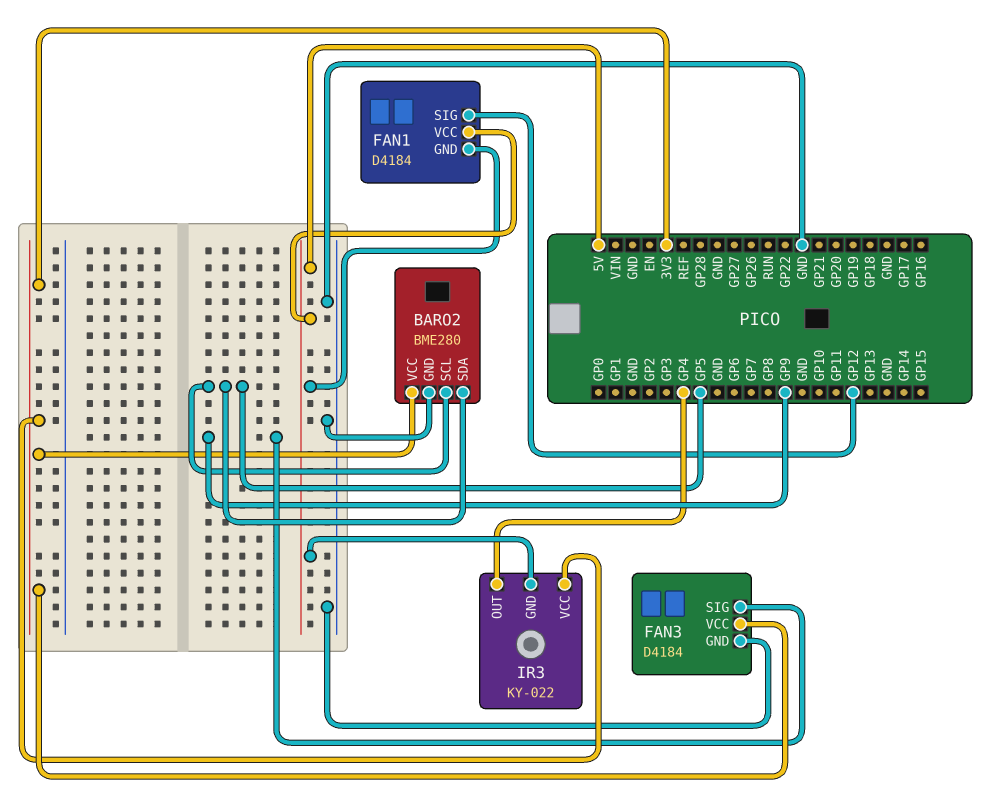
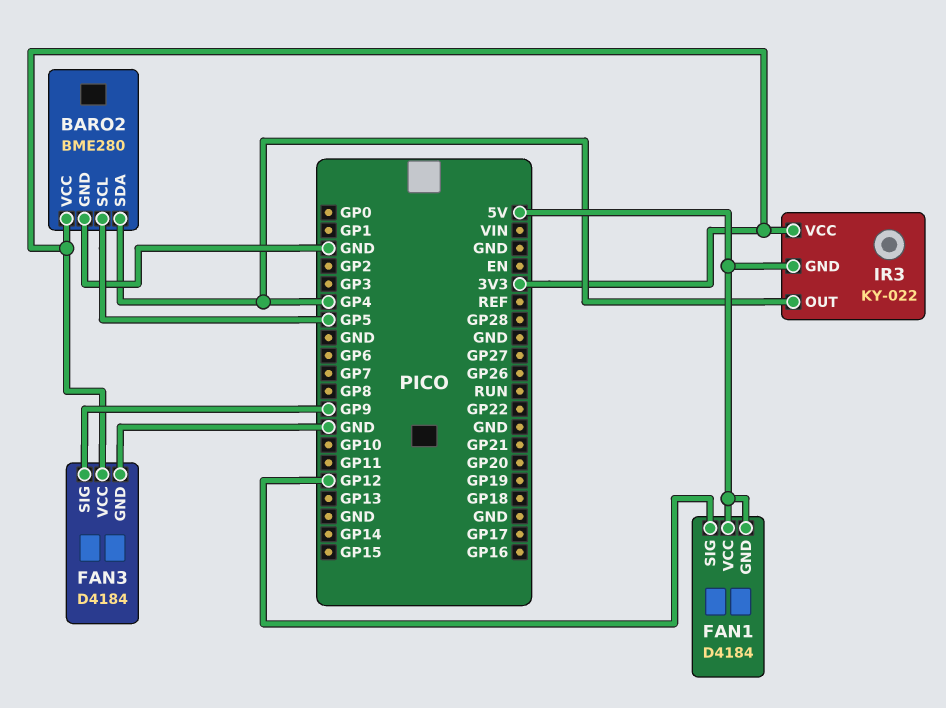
BARO2 pin SDA: GP5 -> GP4

